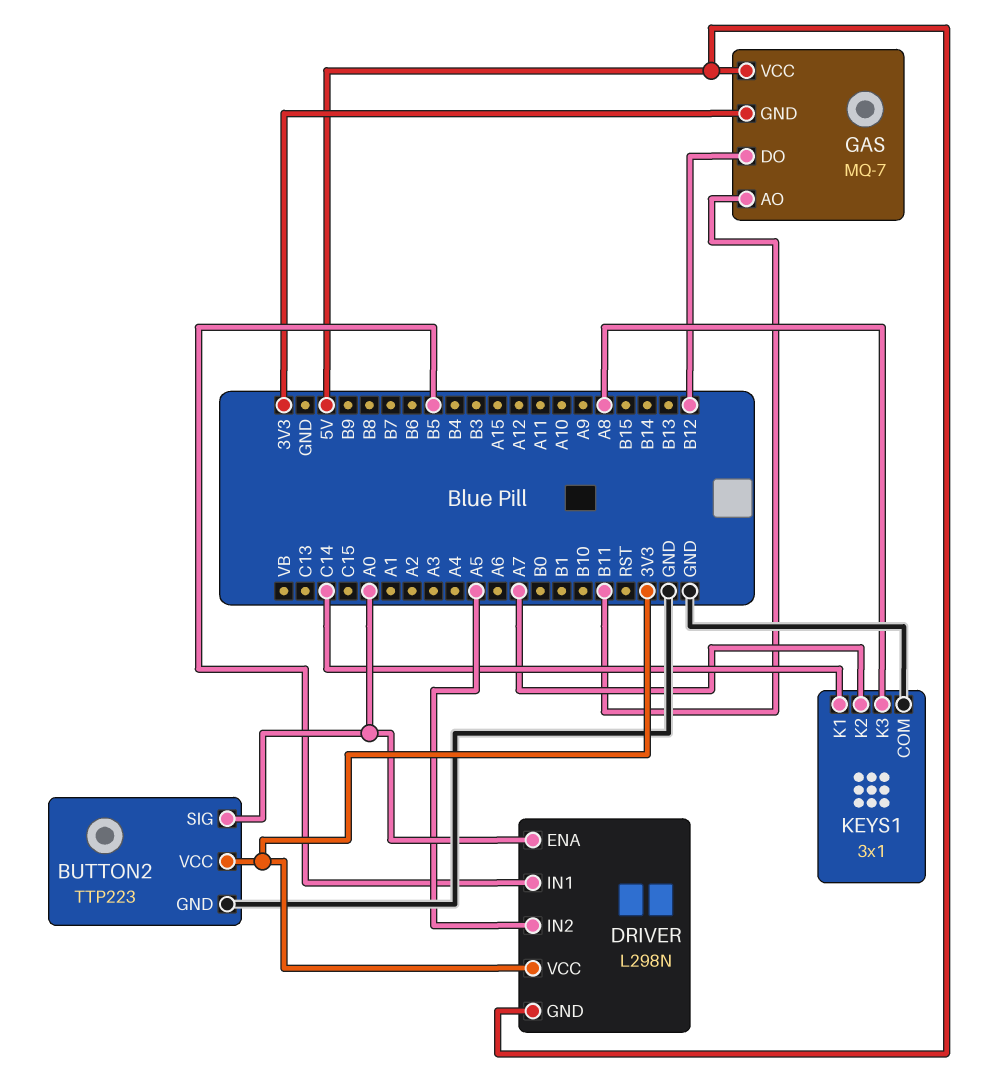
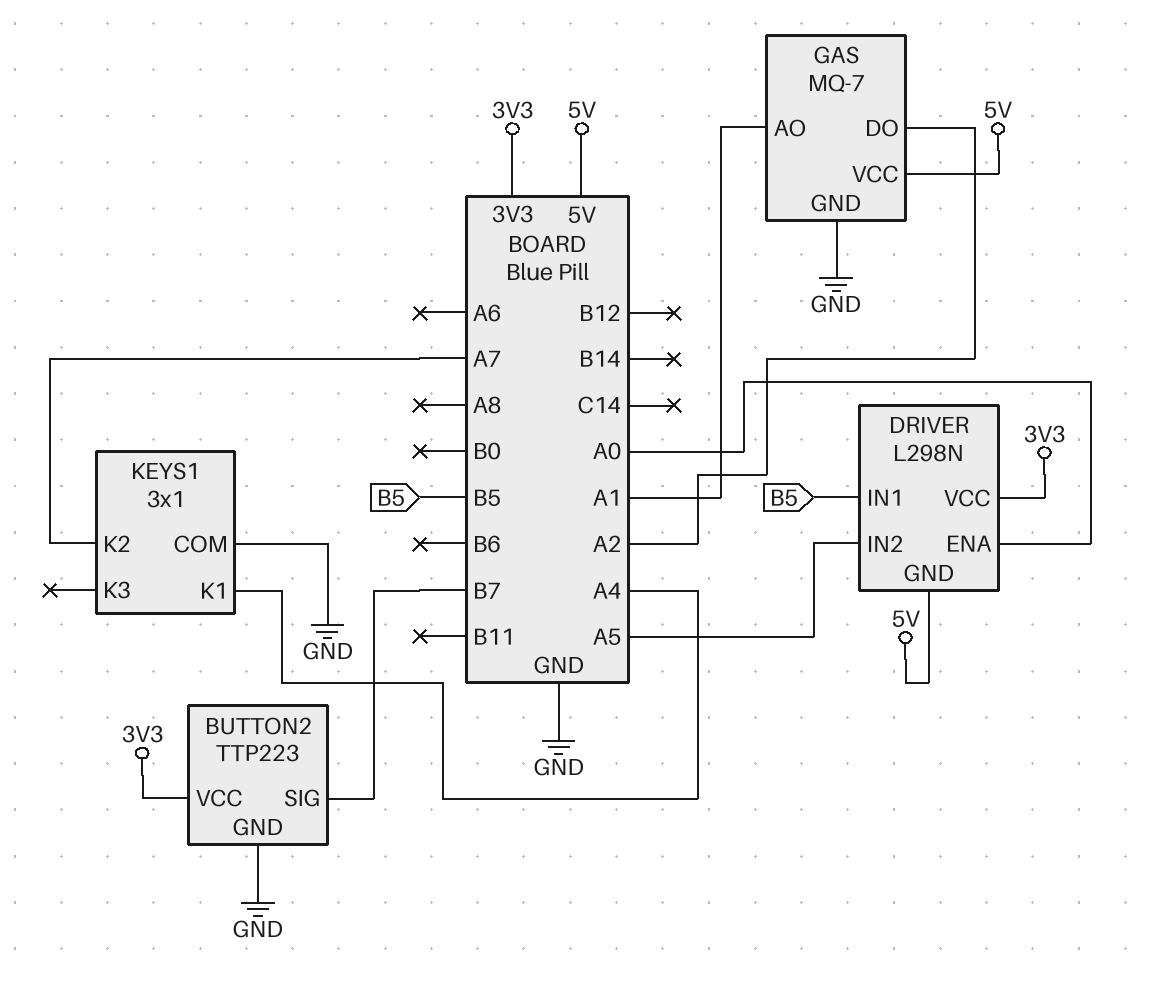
BUTTON2 pin SIG: A0 -> B7
GAS pin AO: B11 -> A1
GAS pin DO: B12 -> A2
GAS pin GND: 3V3 -> GND
KEYS1 pin K1: C14 -> A4
KEYS1 pin K3: A8 -> none

